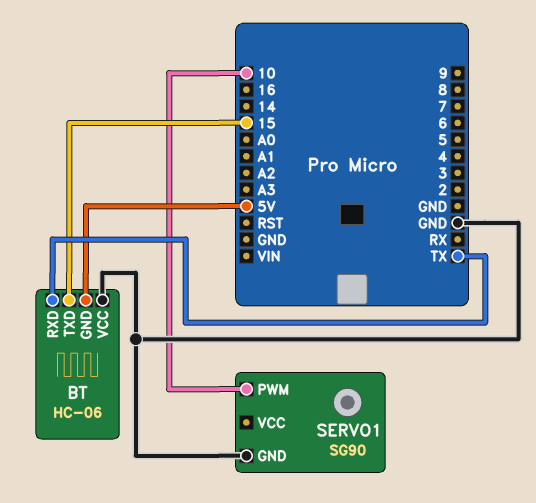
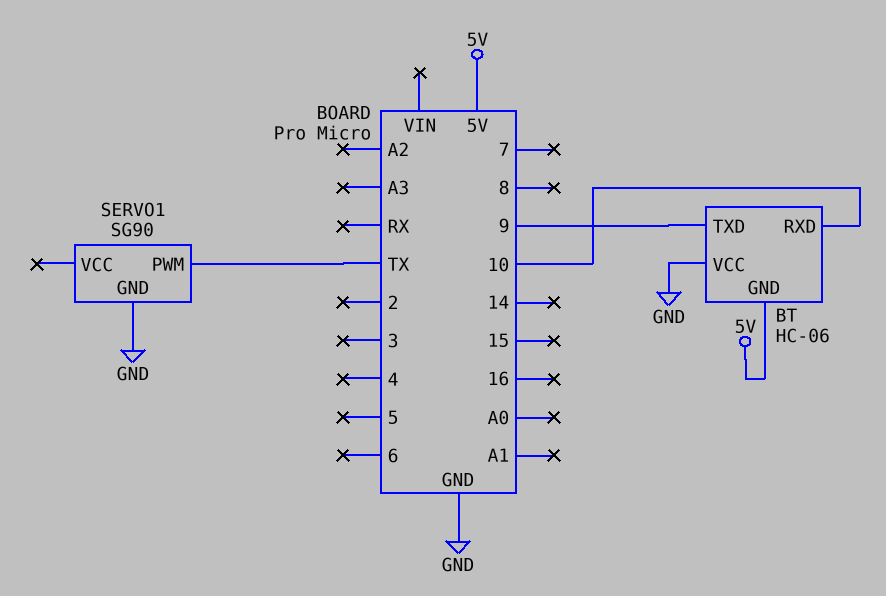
BT pin RXD: TX -> 10
BT pin TXD: 15 -> 9
SERVO1 pin PWM: 10 -> TX

